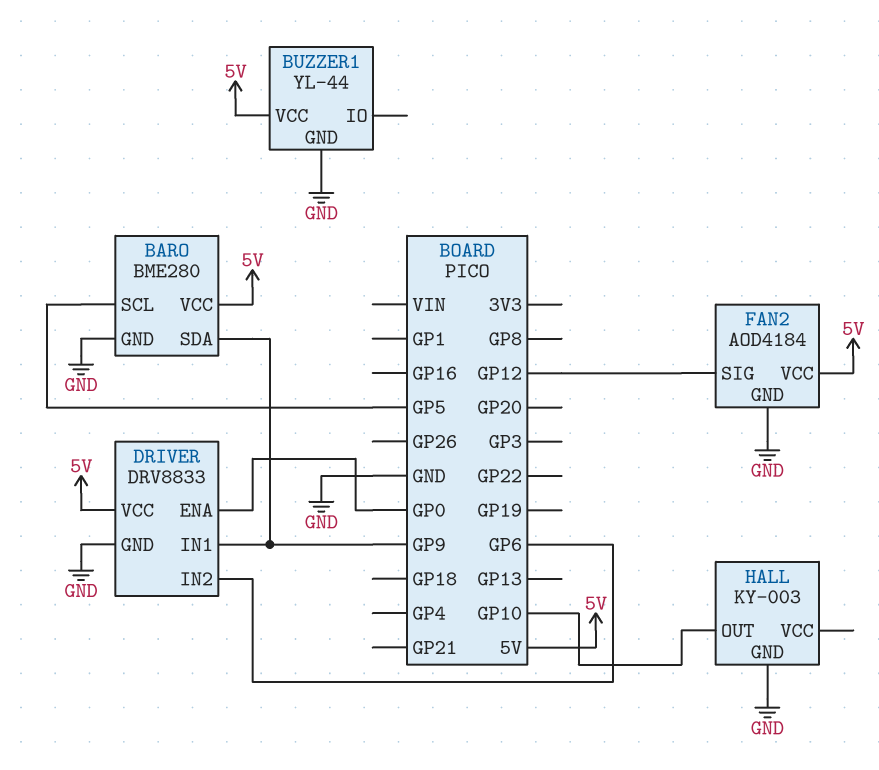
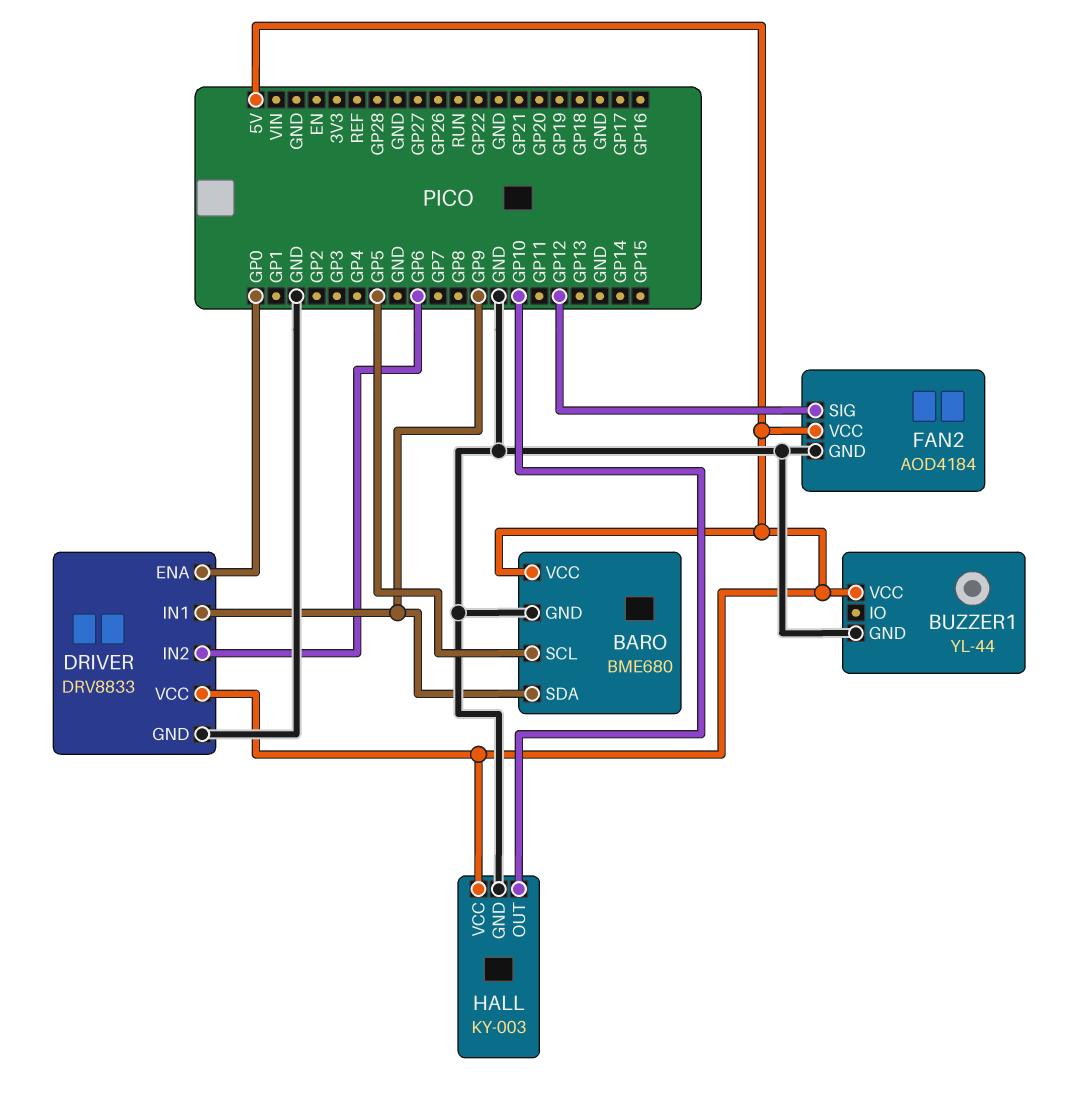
BARO: BME280 -> BME680
HALL pin VCC: none -> 5V

